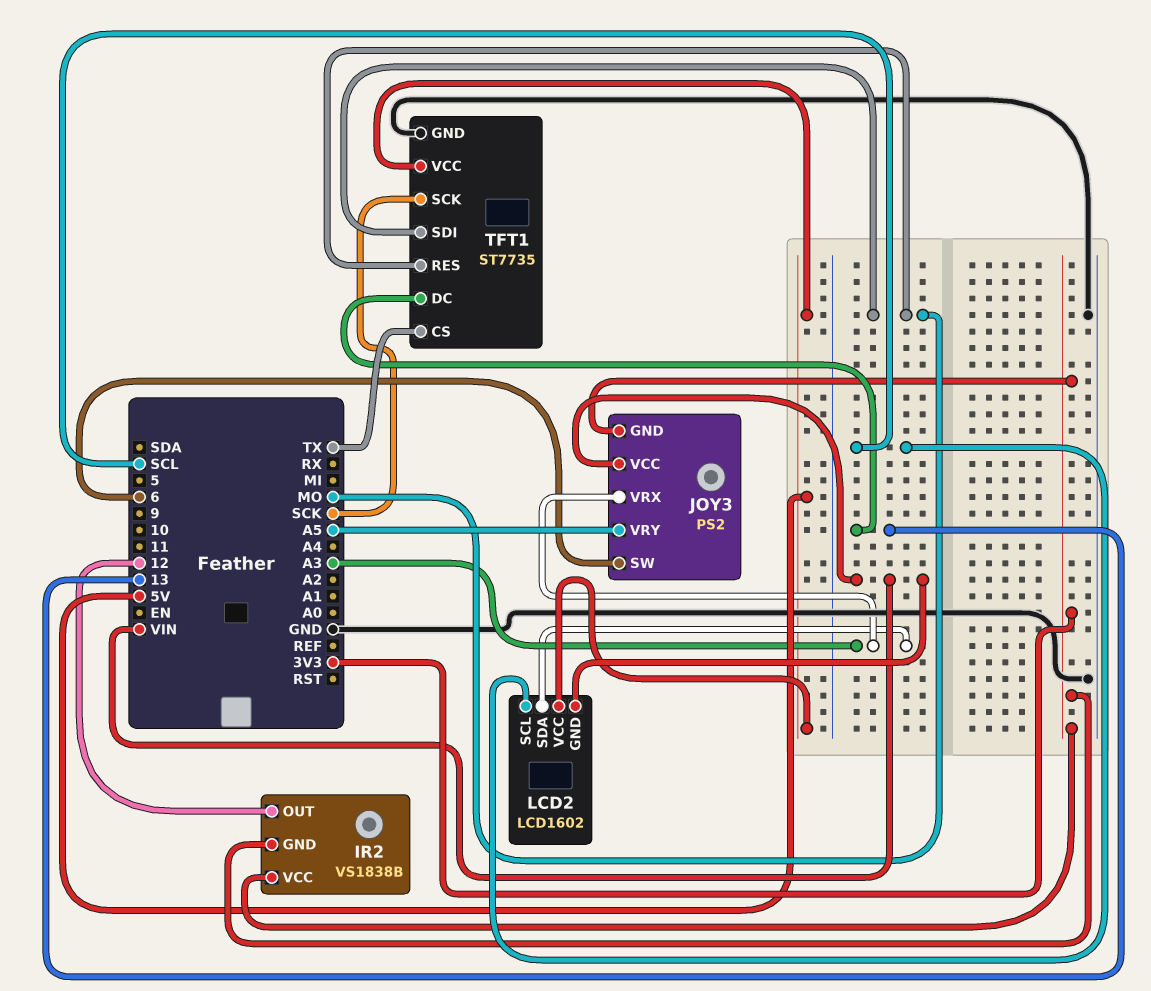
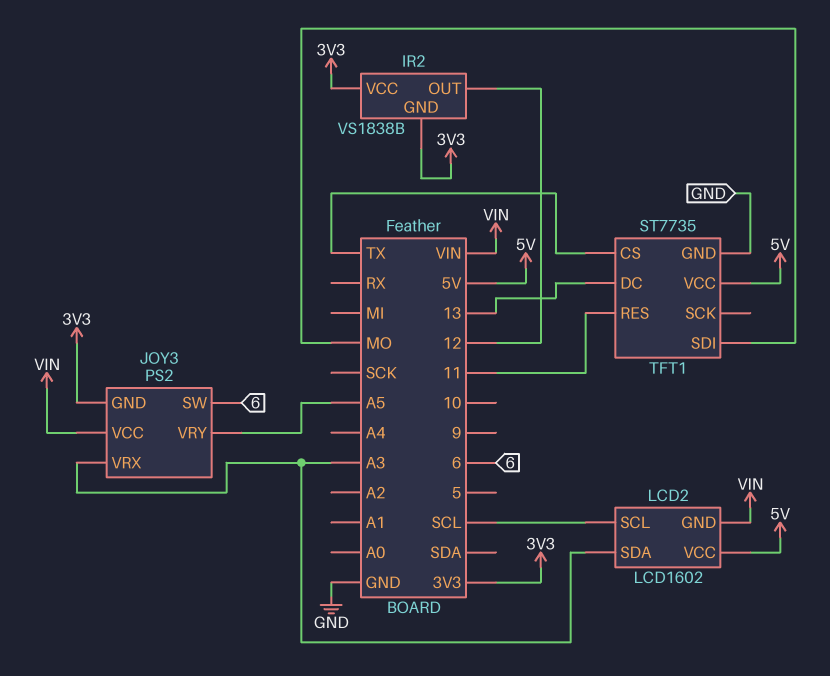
TFT1 pin RES: MO -> 11
TFT1 pin SCK: SCK -> none

